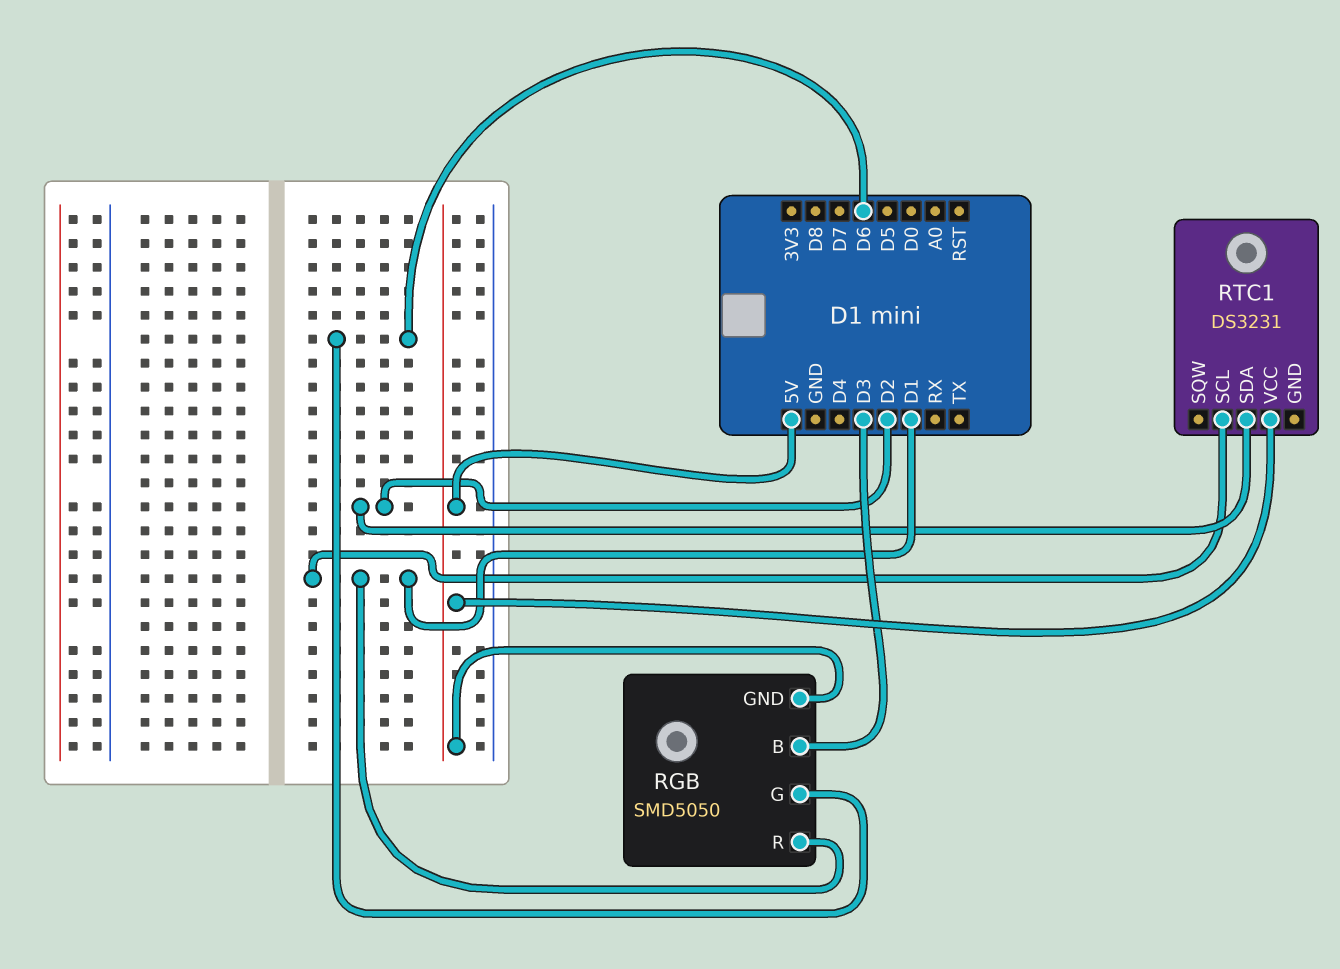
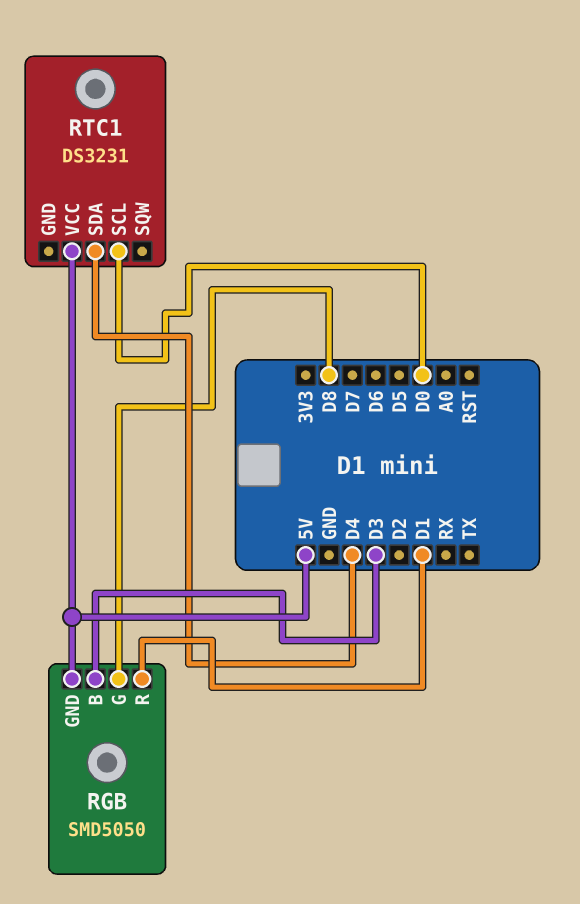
RGB pin G: D6 -> D8
RTC1 pin SCL: D1 -> D0
RTC1 pin SDA: D2 -> D4

